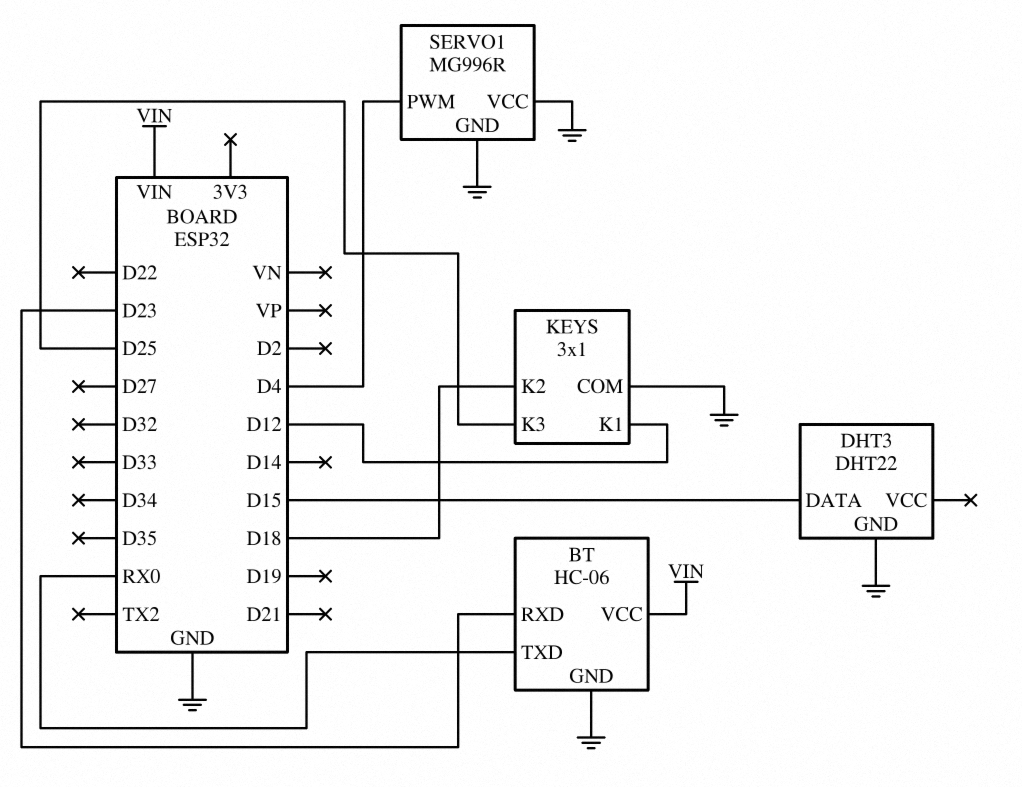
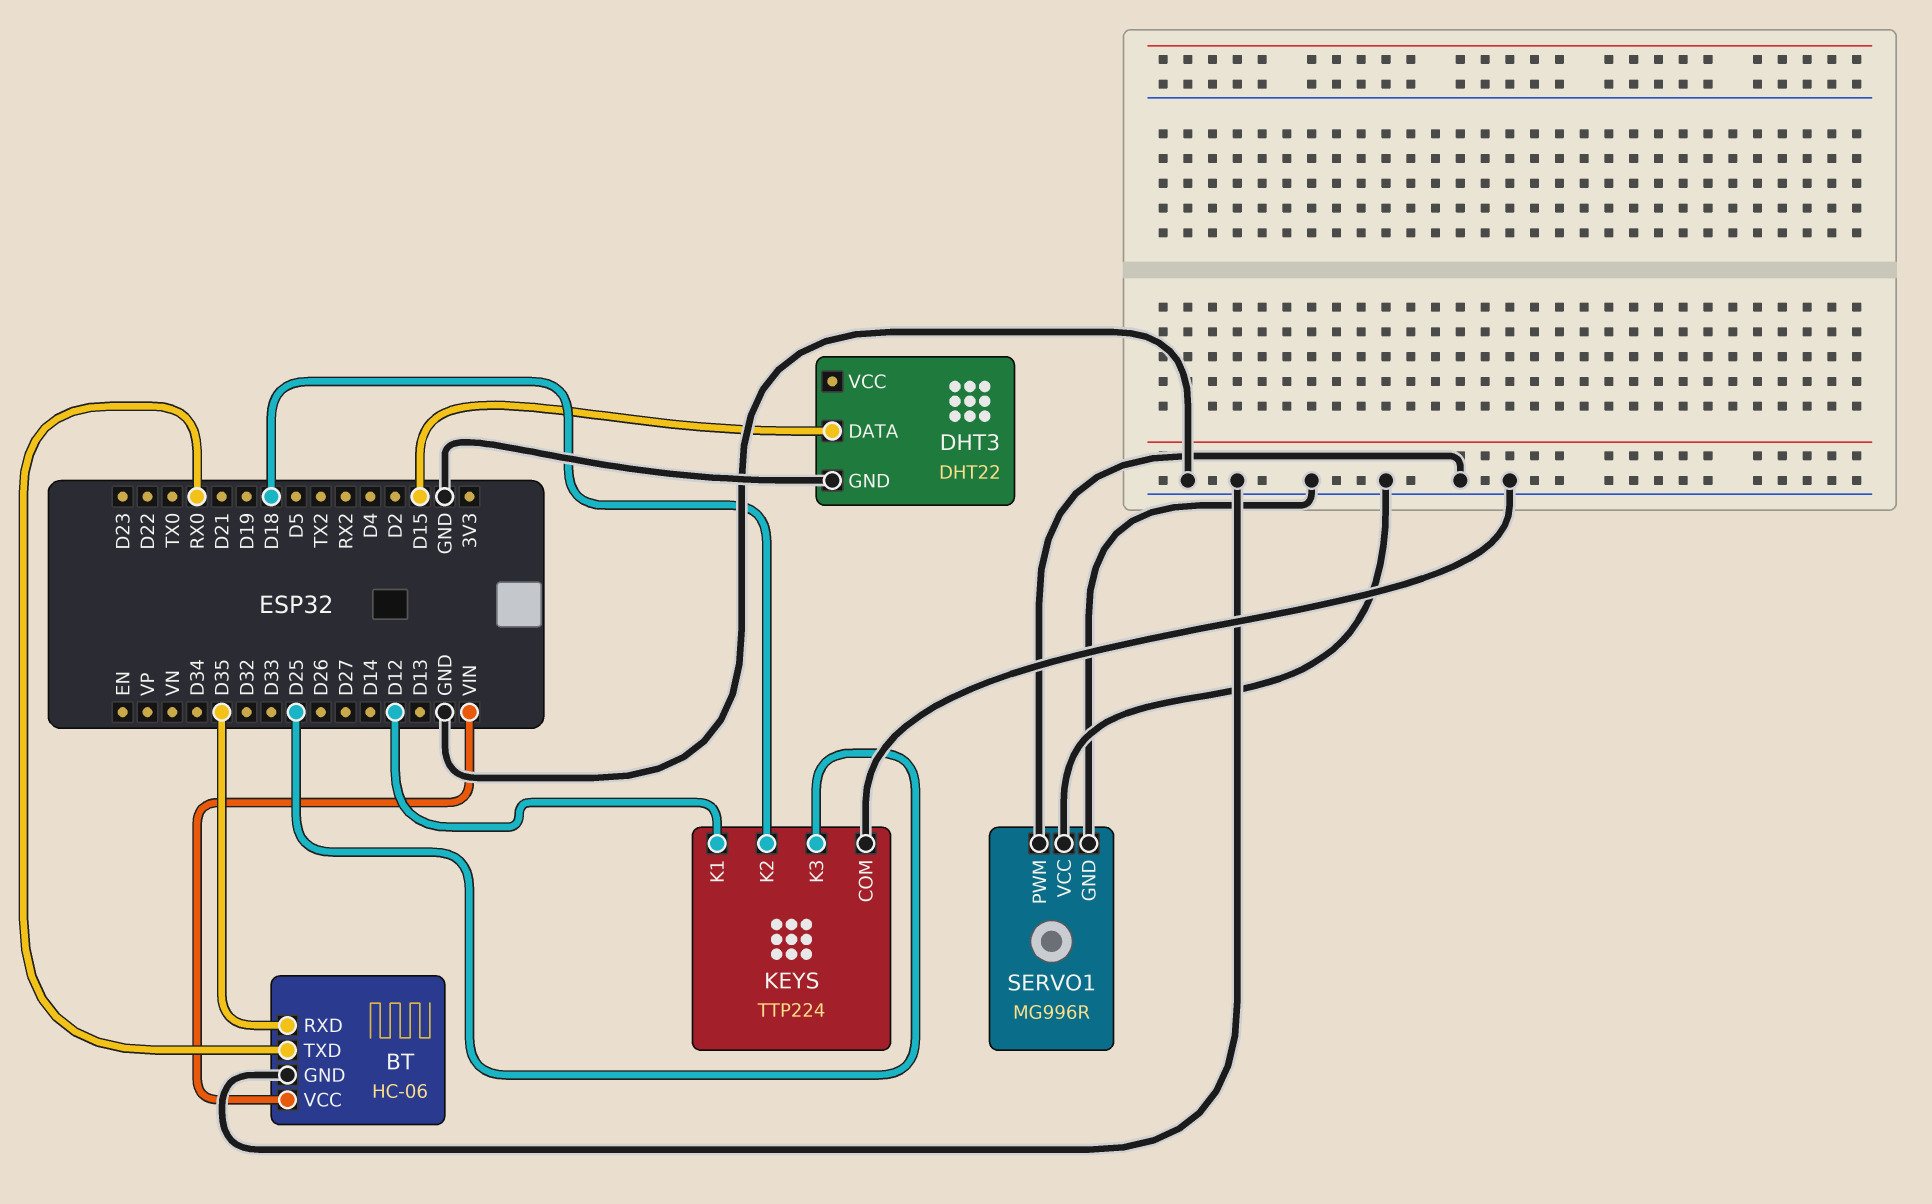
BT pin RXD: D23 -> D35
KEYS: 3x1 -> TTP224
SERVO1 pin PWM: D4 -> GND

